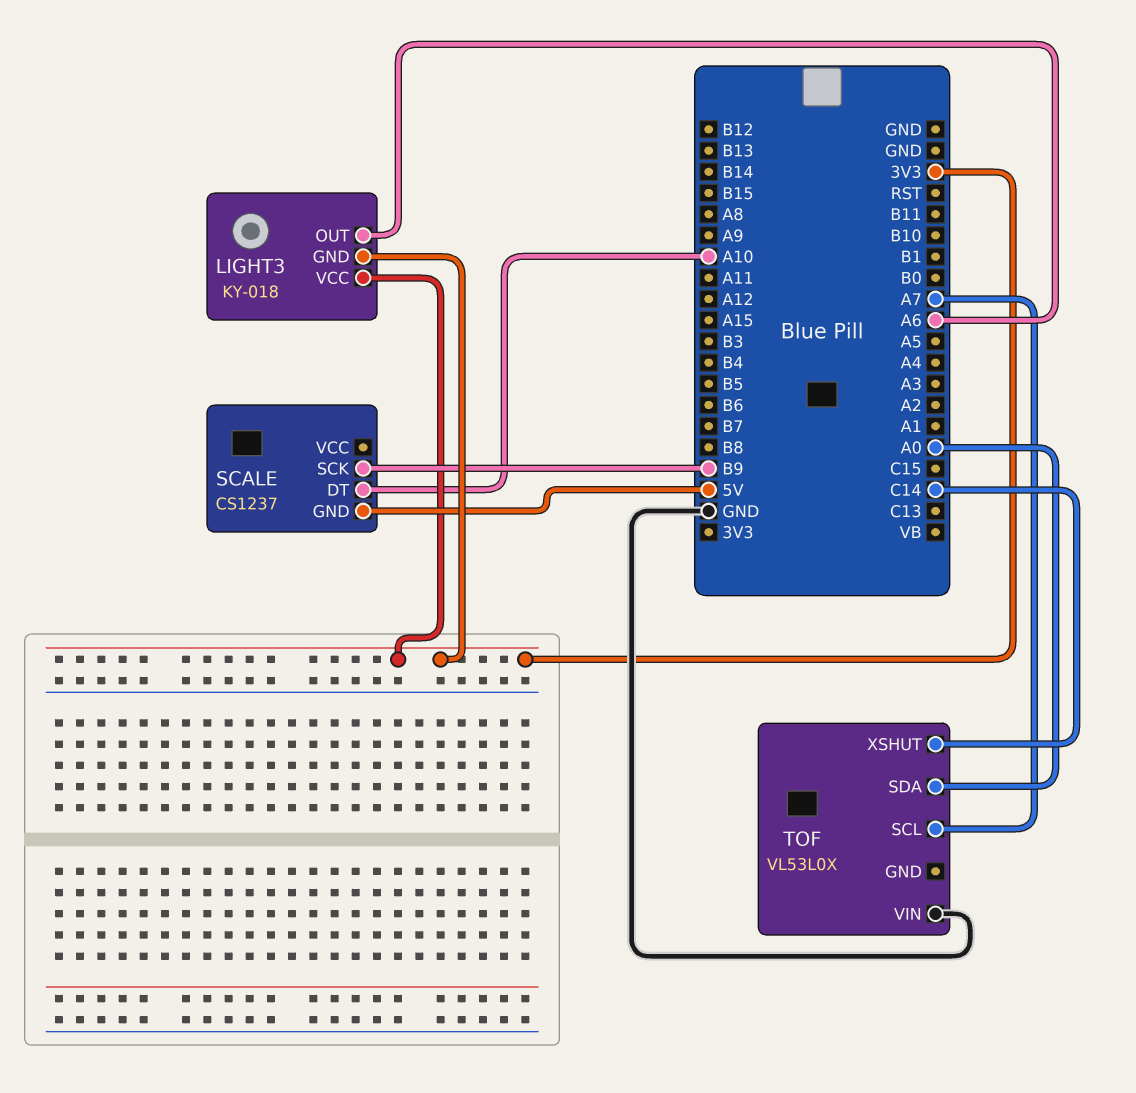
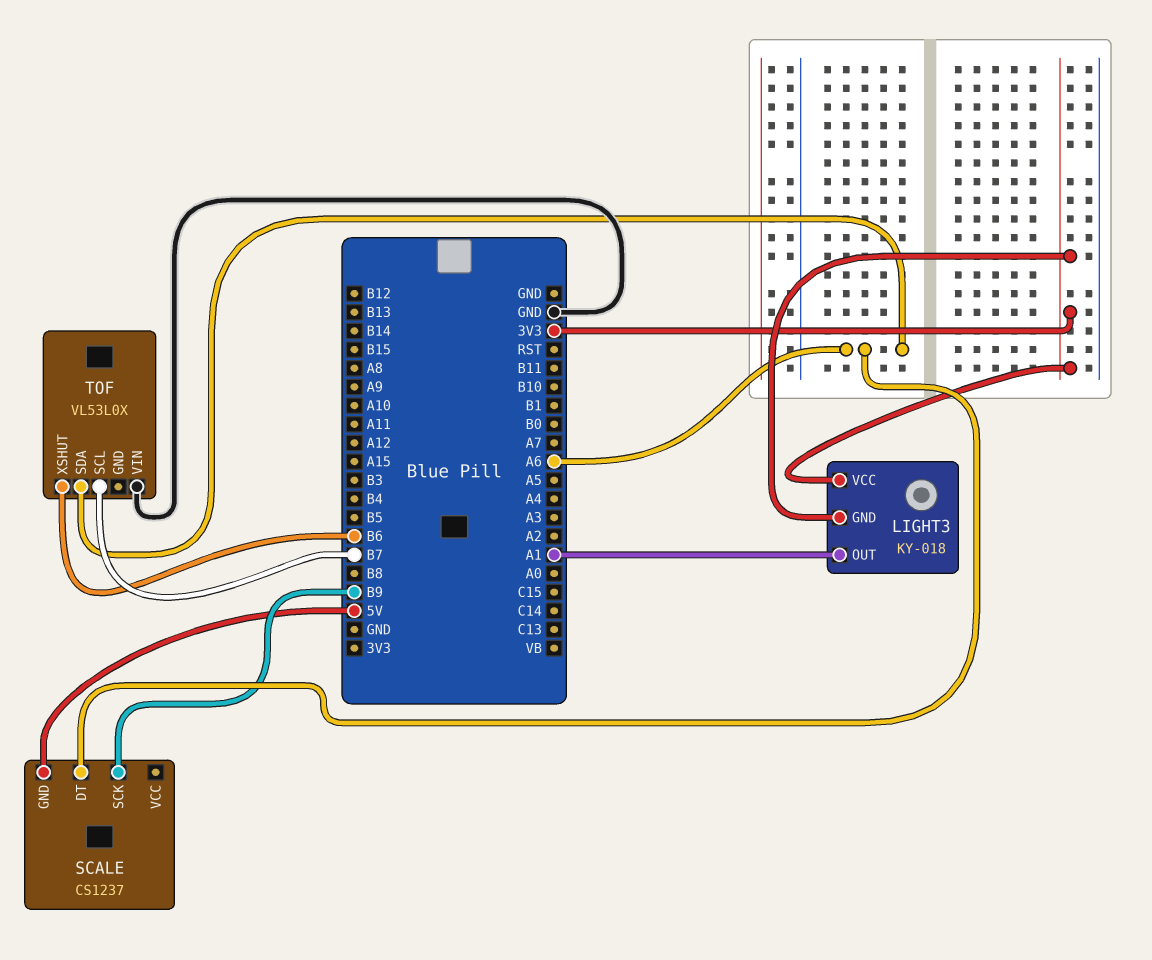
LIGHT3 pin OUT: A6 -> A1
SCALE pin DT: A10 -> A6
TOF pin SCL: A7 -> B7
TOF pin SDA: A0 -> A6
TOF pin XSHUT: C14 -> B6

